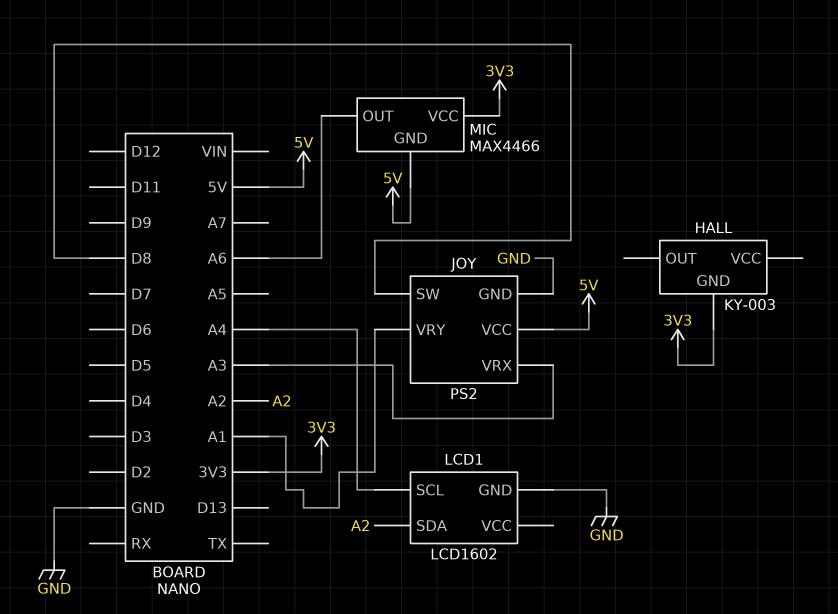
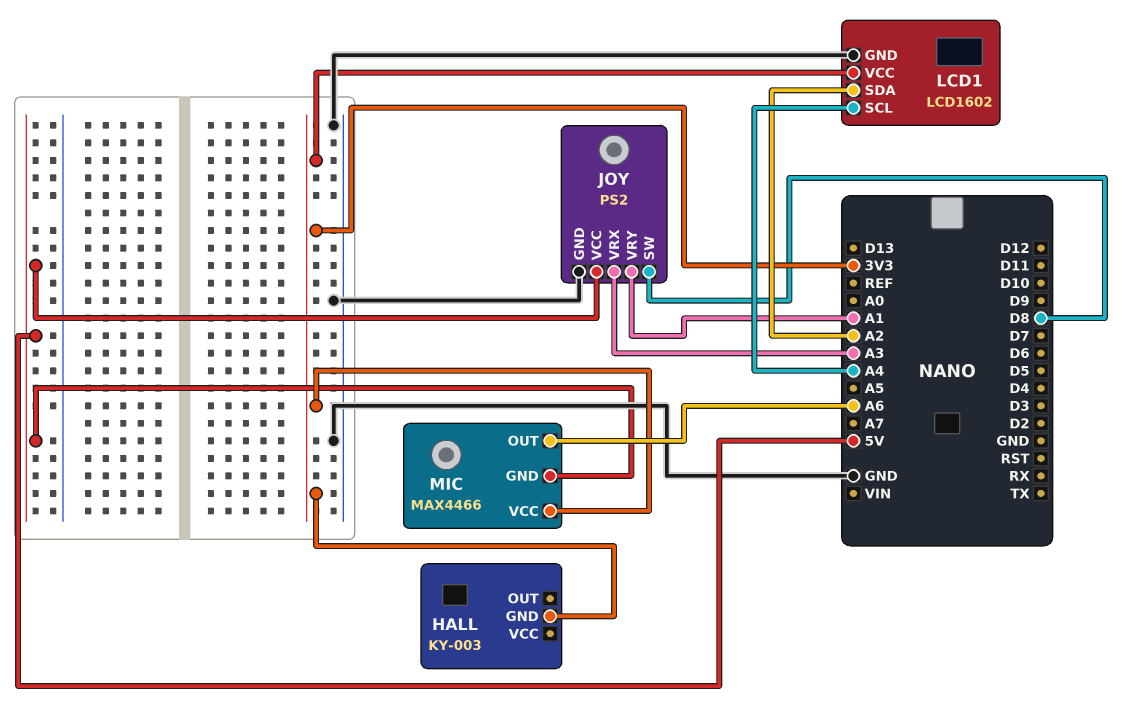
LCD1 pin VCC: none -> 3V3

